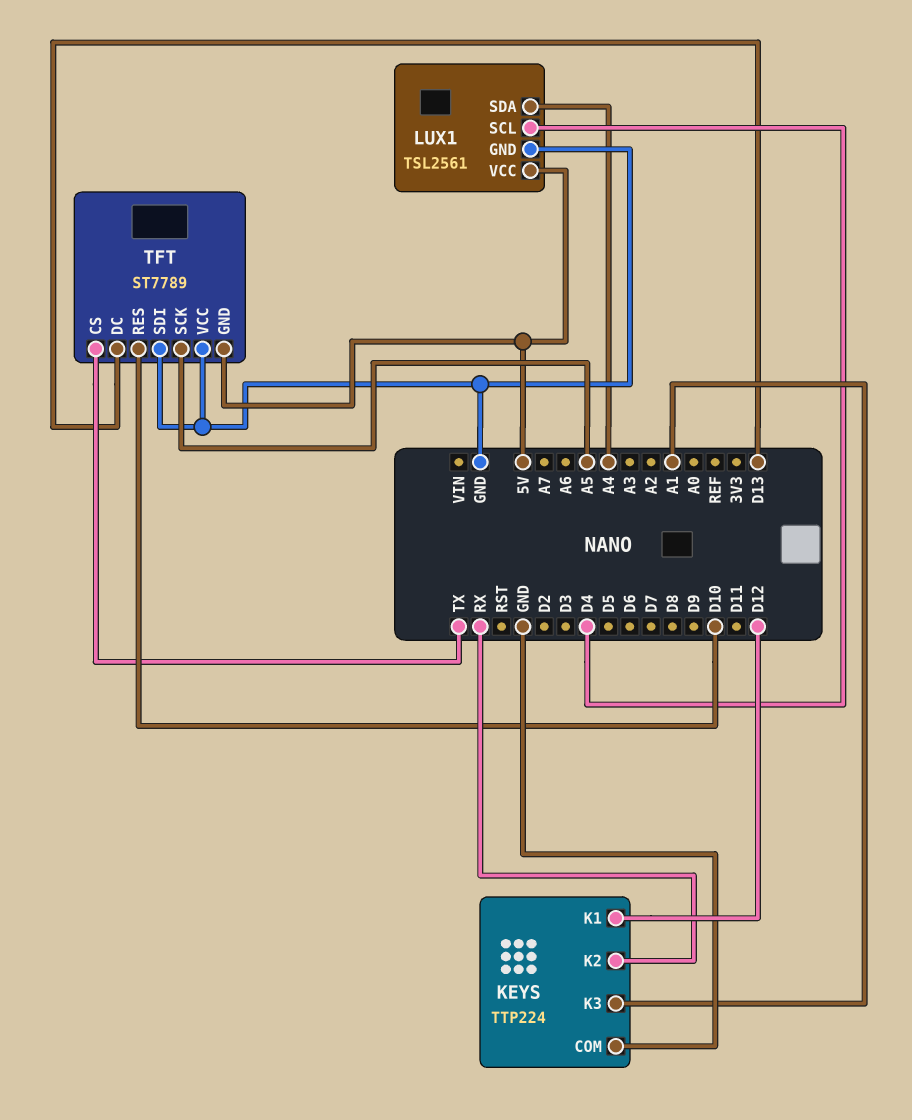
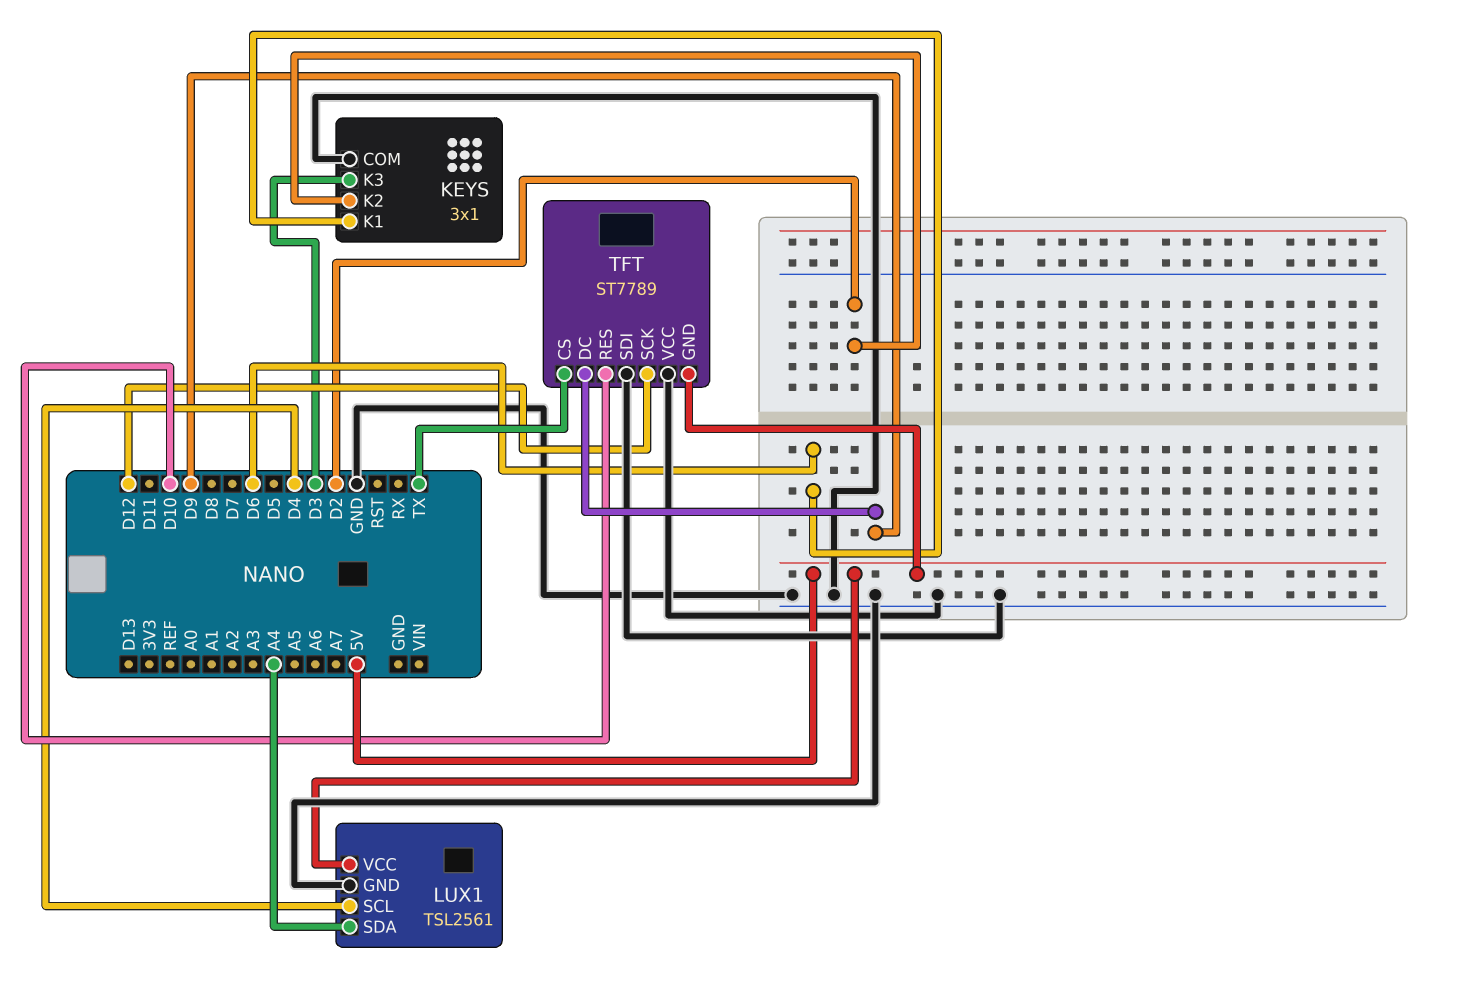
KEYS: TTP224 -> 3x1
KEYS pin K1: D12 -> D6
KEYS pin K2: RX -> D2
KEYS pin K3: A1 -> D3
TFT pin DC: D13 -> D9
TFT pin SCK: A5 -> D12

